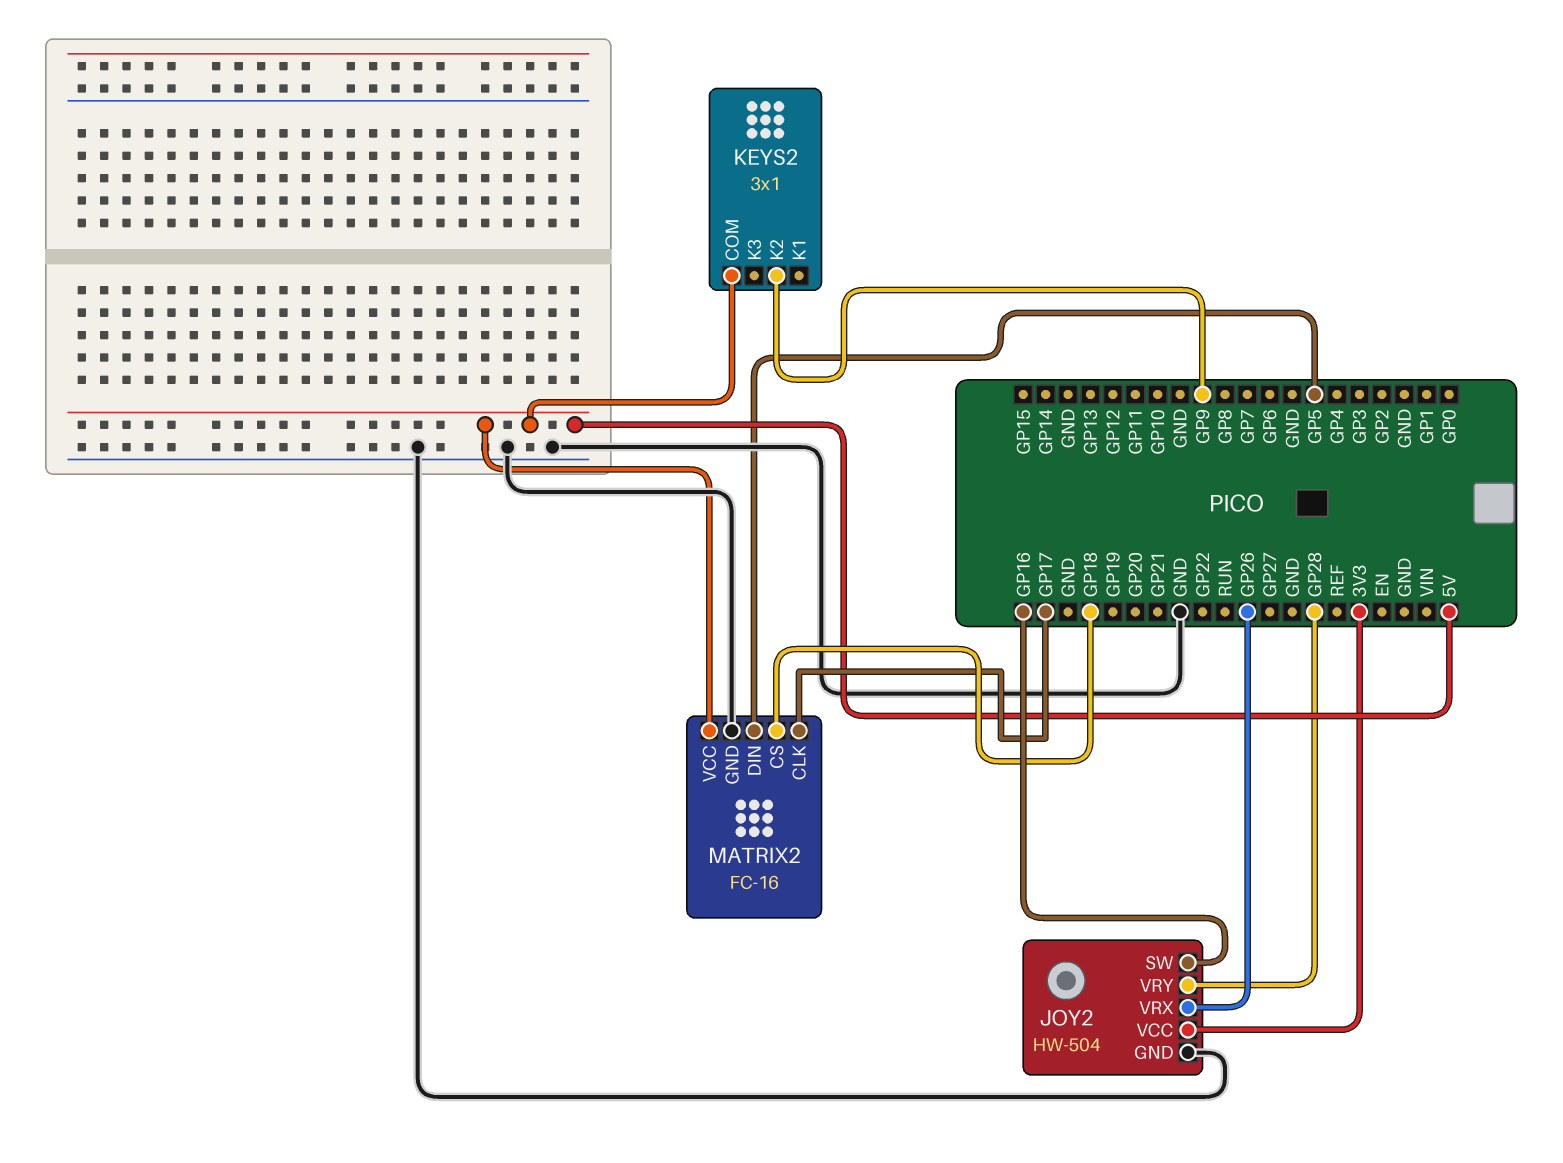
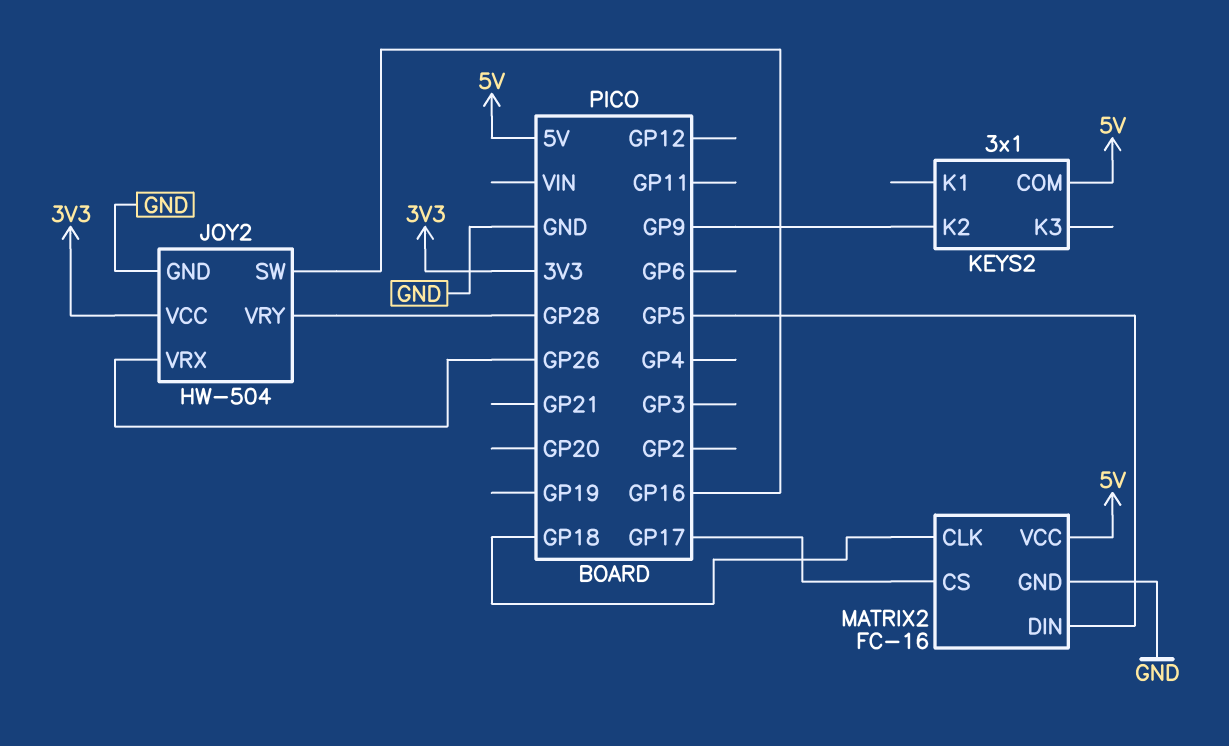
MATRIX2 pin CLK: GP17 -> GP18
MATRIX2 pin CS: GP18 -> GP17

